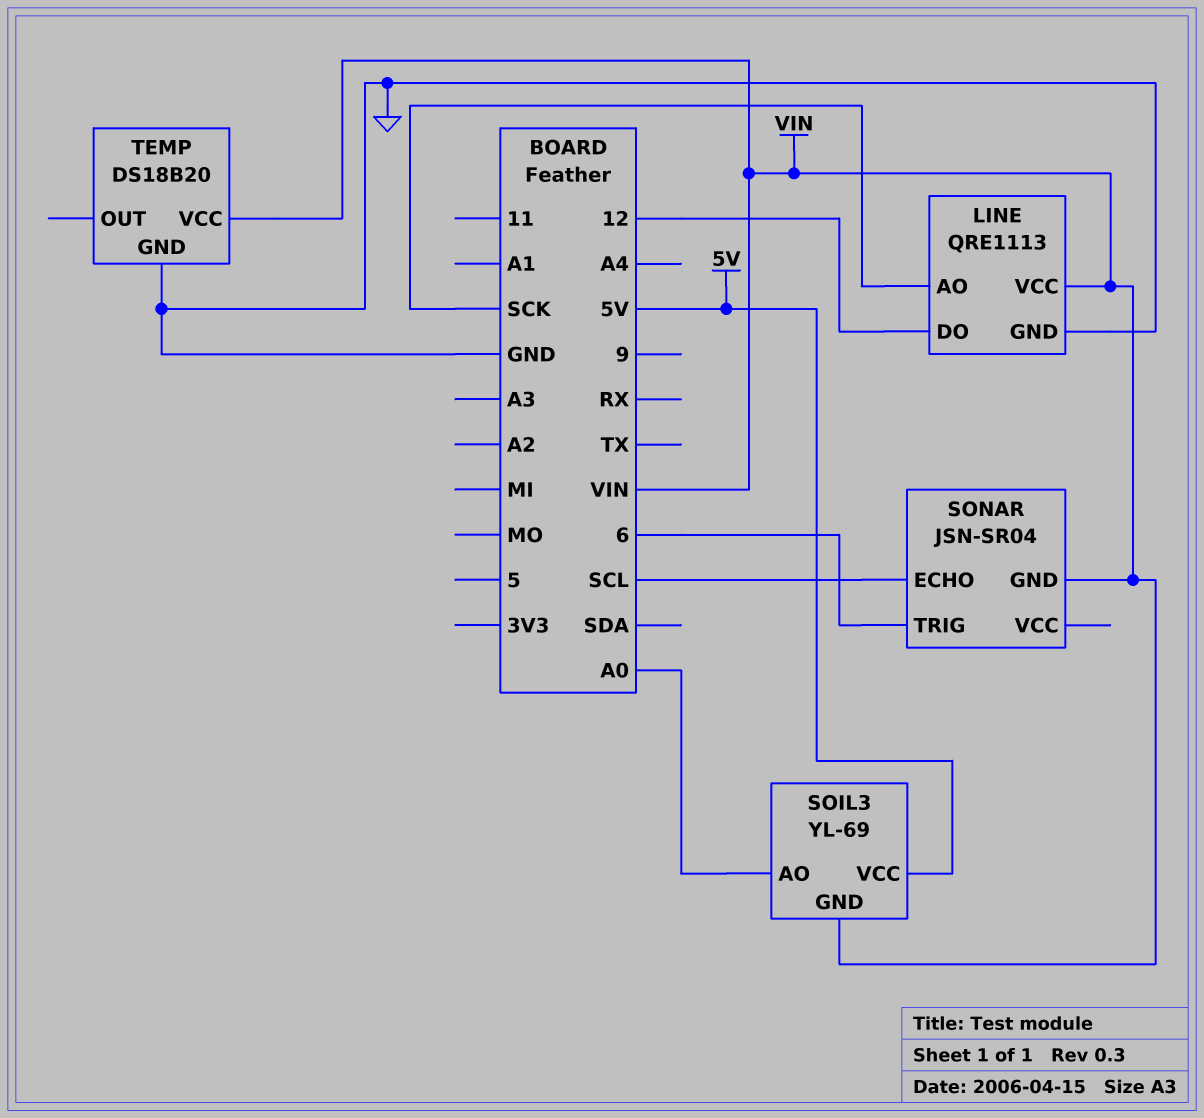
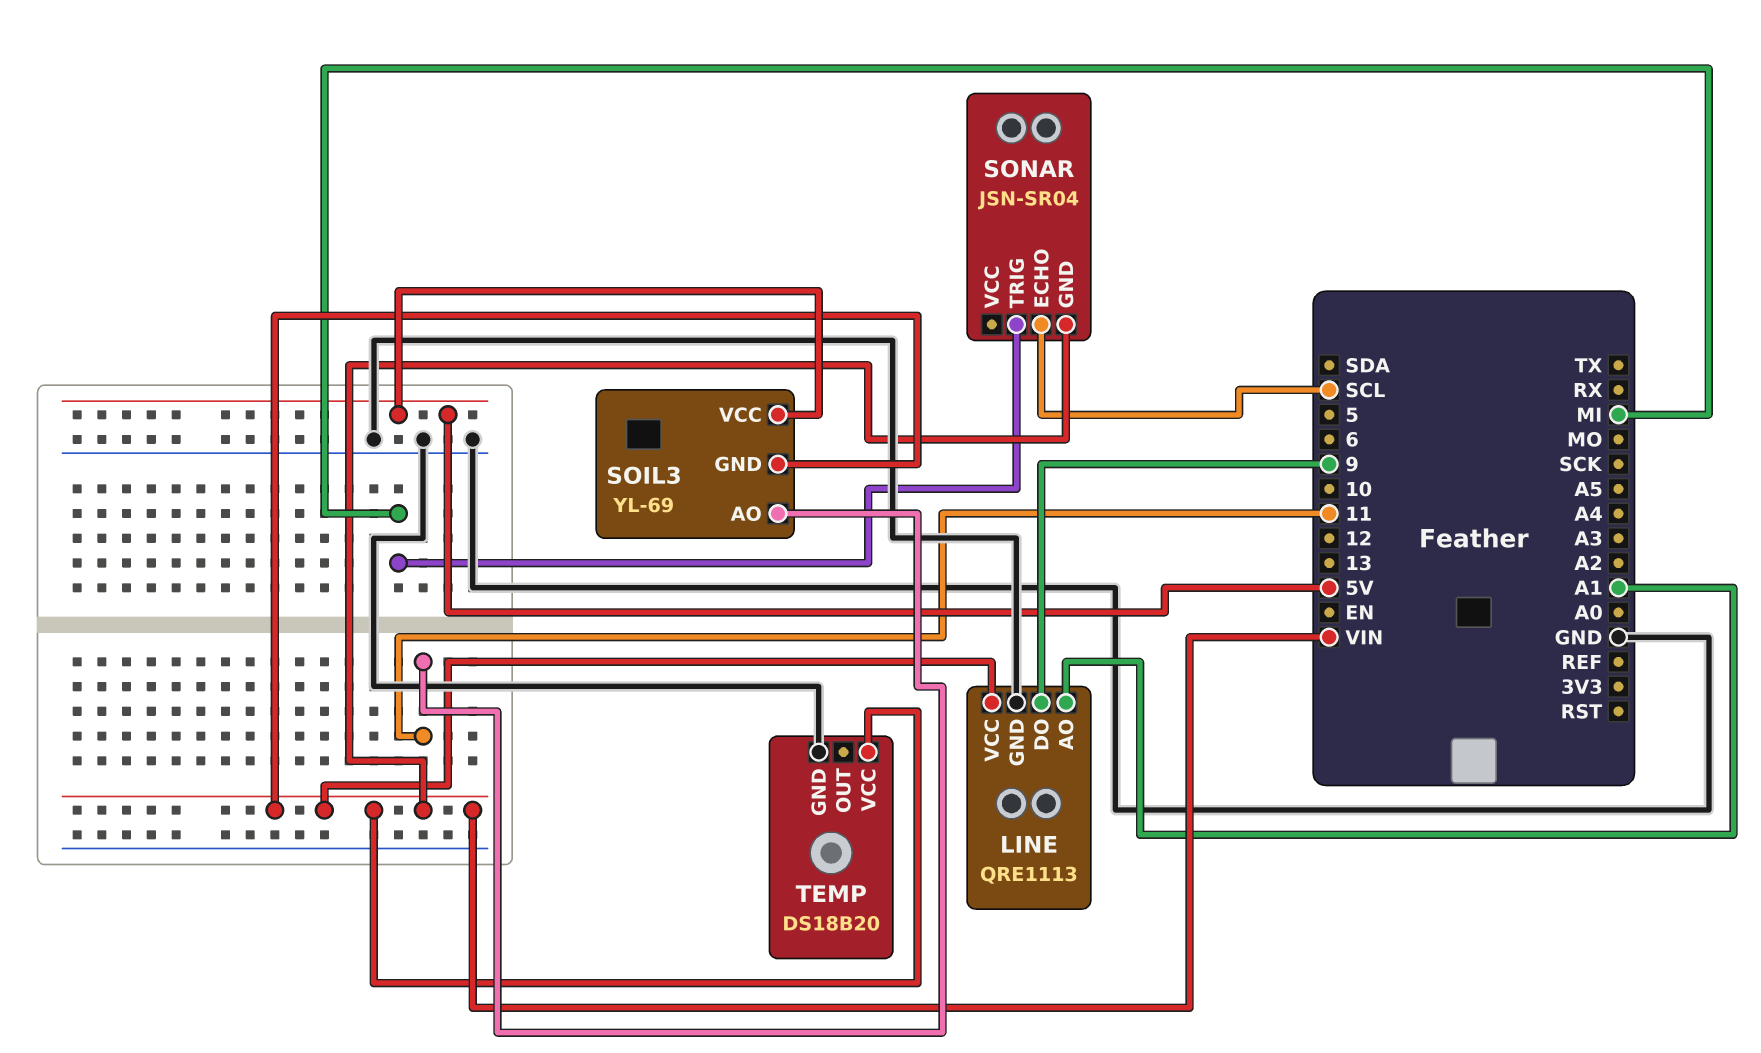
LINE pin AO: SCK -> A1
LINE pin DO: 12 -> 9
SOIL3 pin AO: A0 -> 11
SONAR pin TRIG: 6 -> MI

